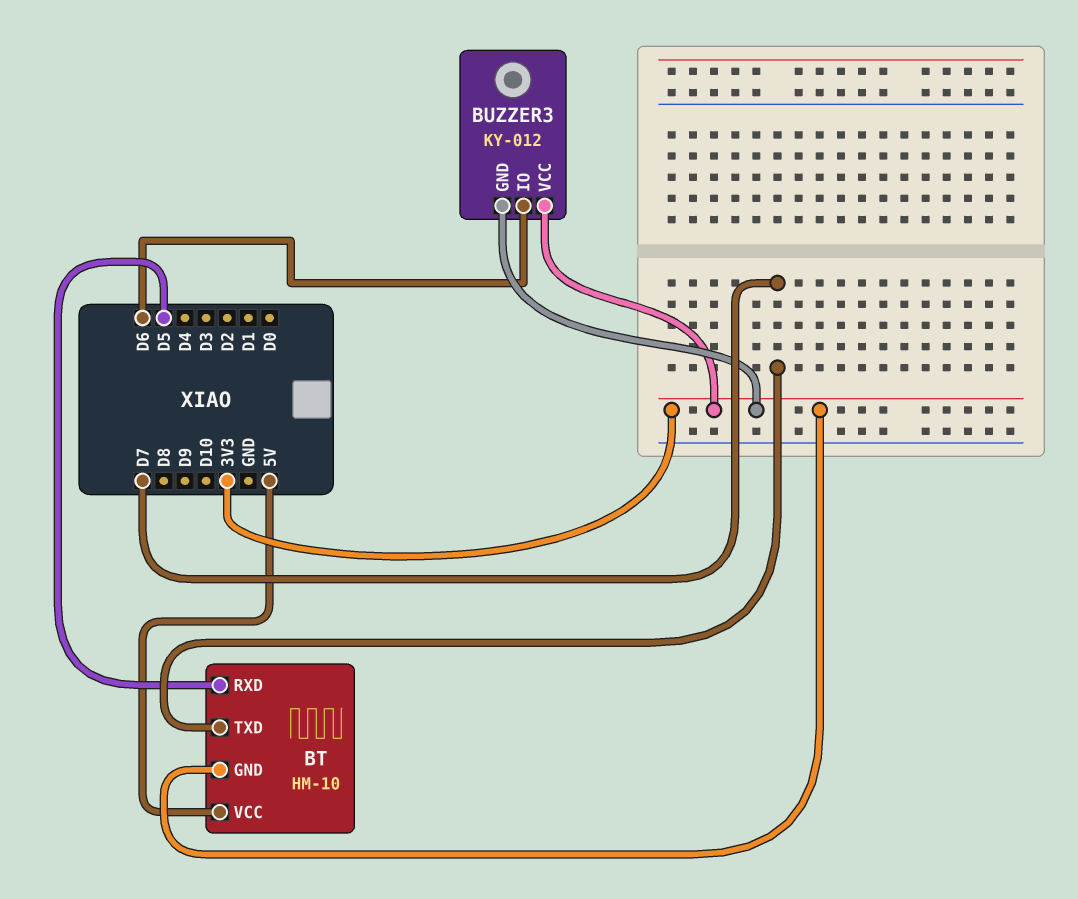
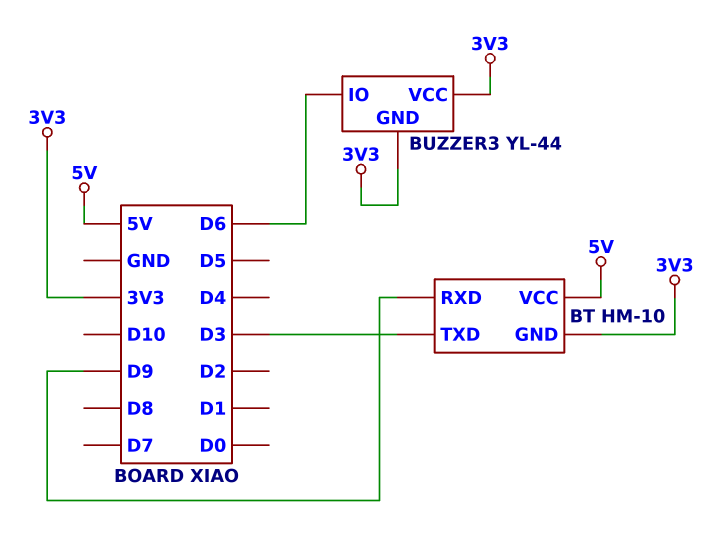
BT pin RXD: D5 -> D9
BT pin TXD: D7 -> D3
BUZZER3: KY-012 -> YL-44

